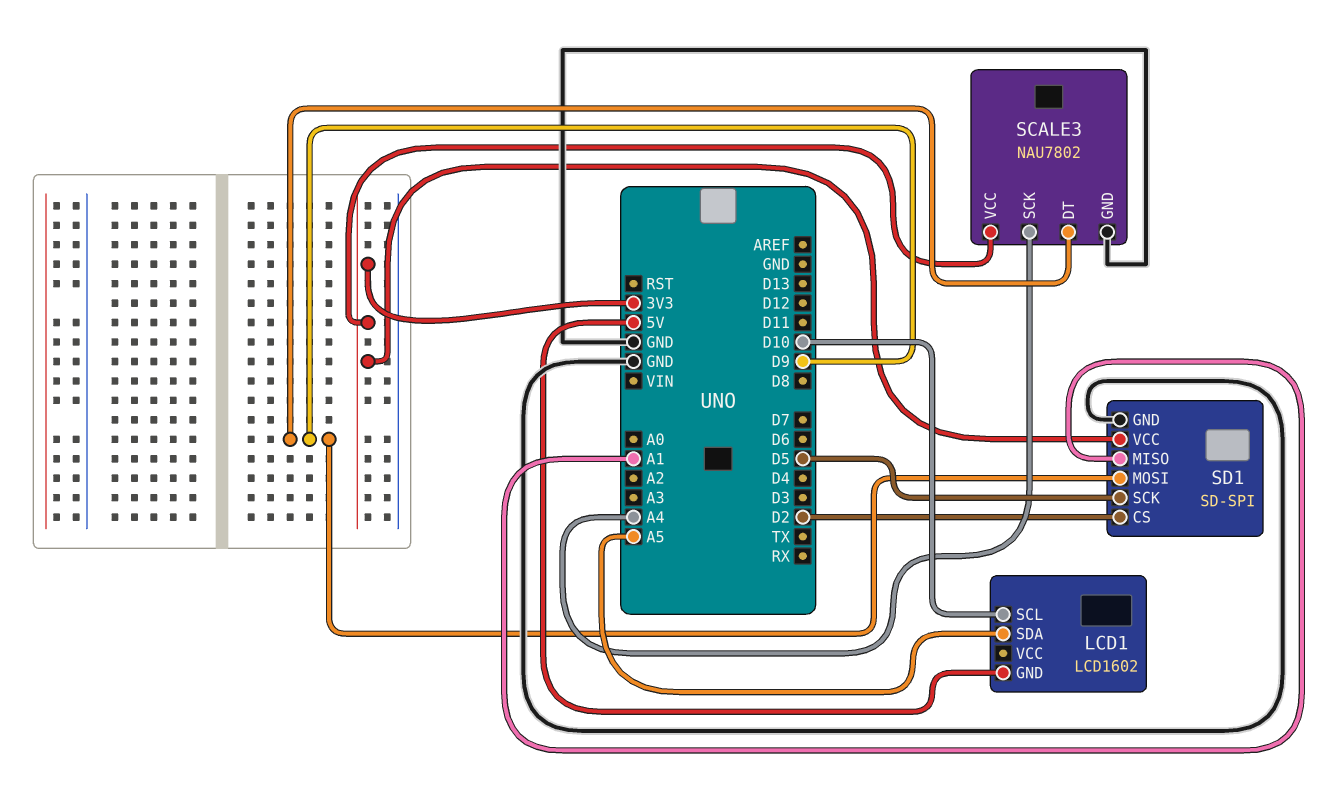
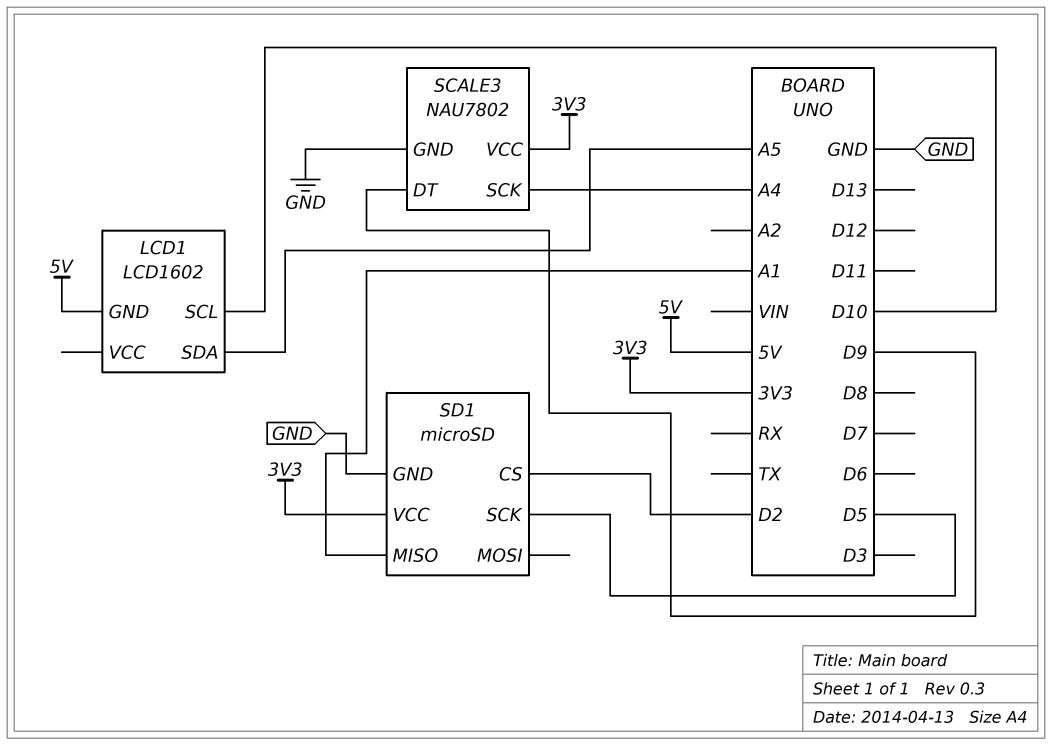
SD1: SD-SPI -> microSD
SD1 pin MOSI: D9 -> none

